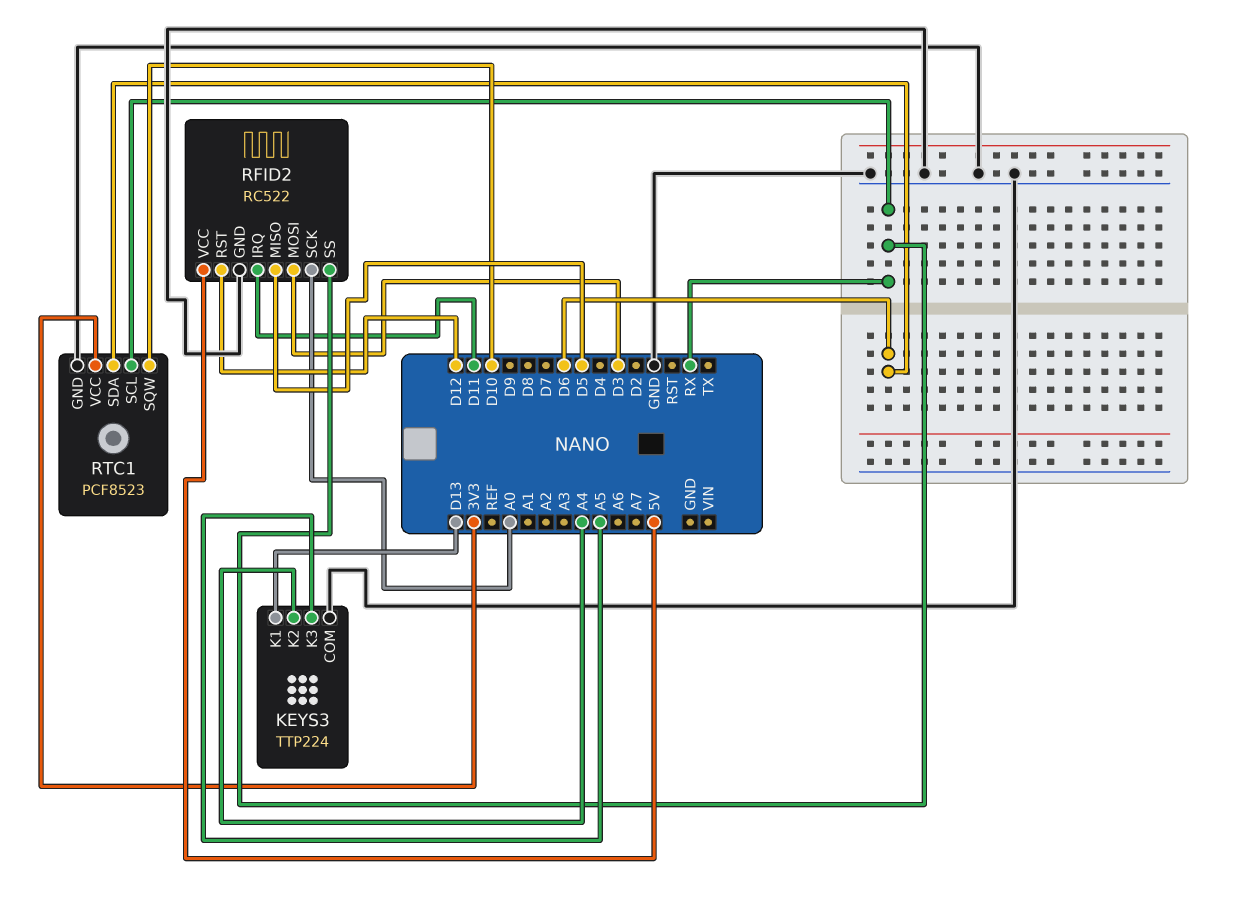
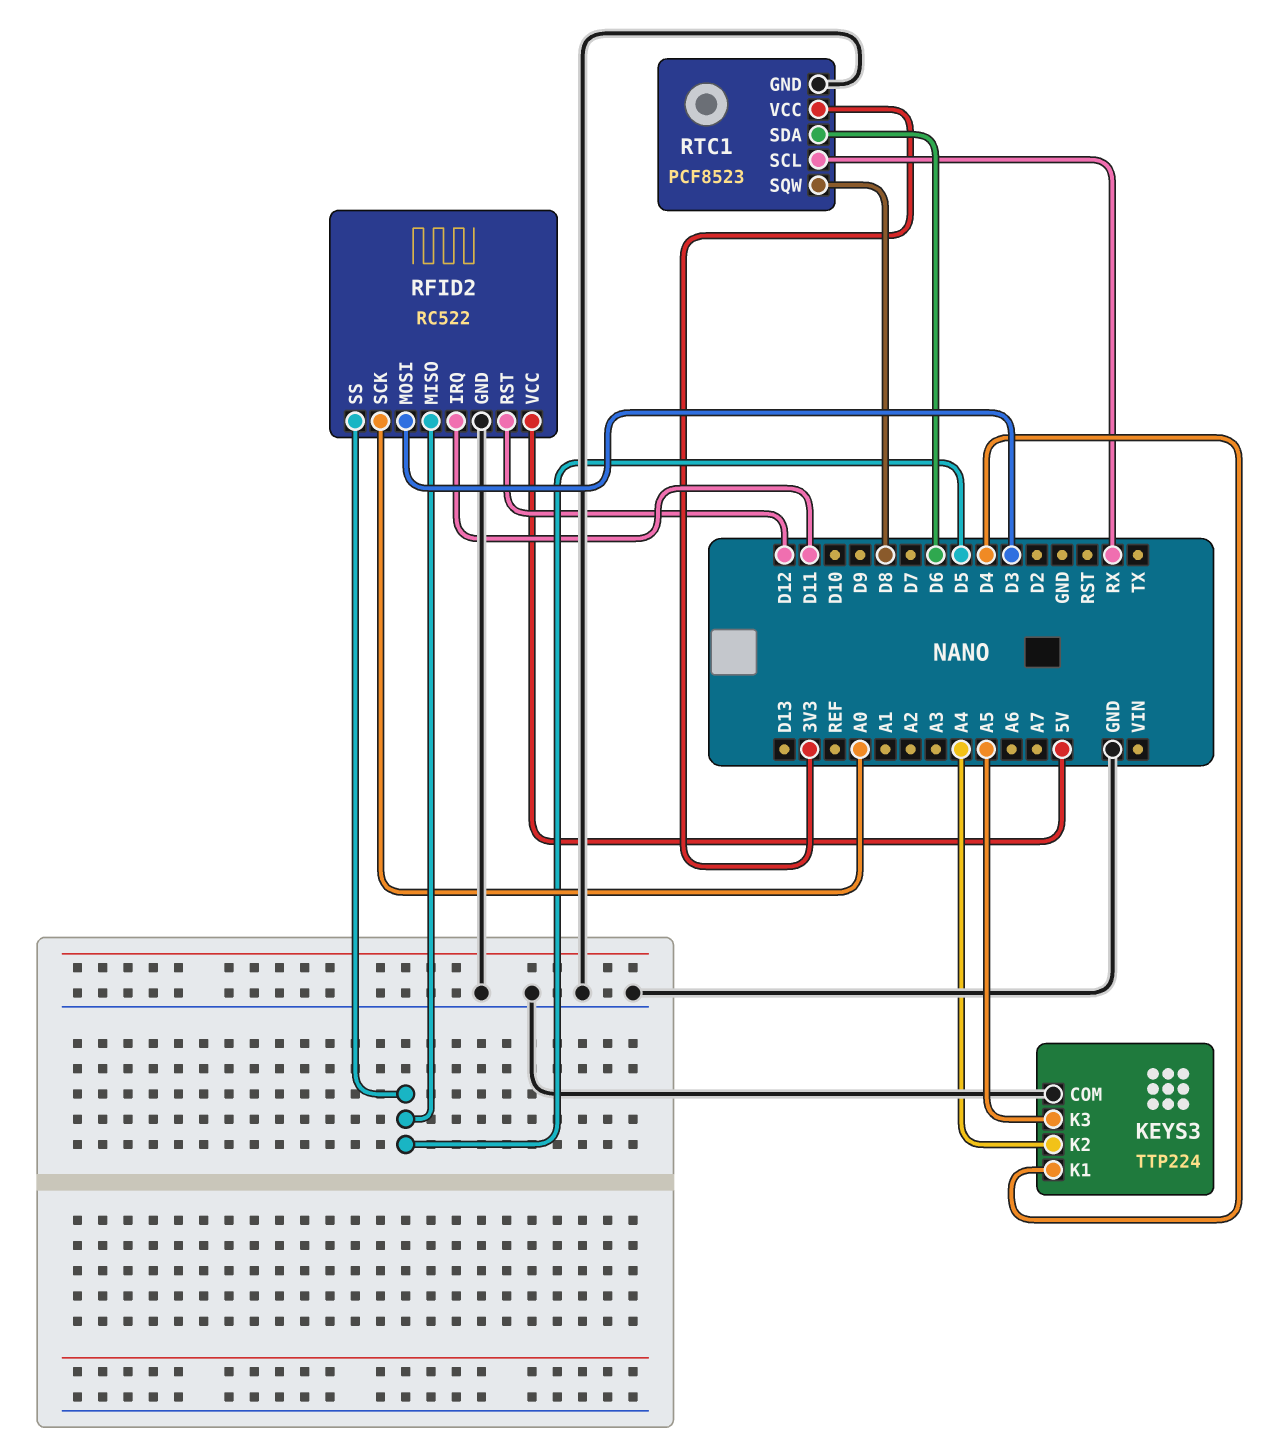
KEYS3 pin K1: D13 -> D4
RFID2 pin SS: RX -> D5
RTC1 pin SQW: D10 -> D8

